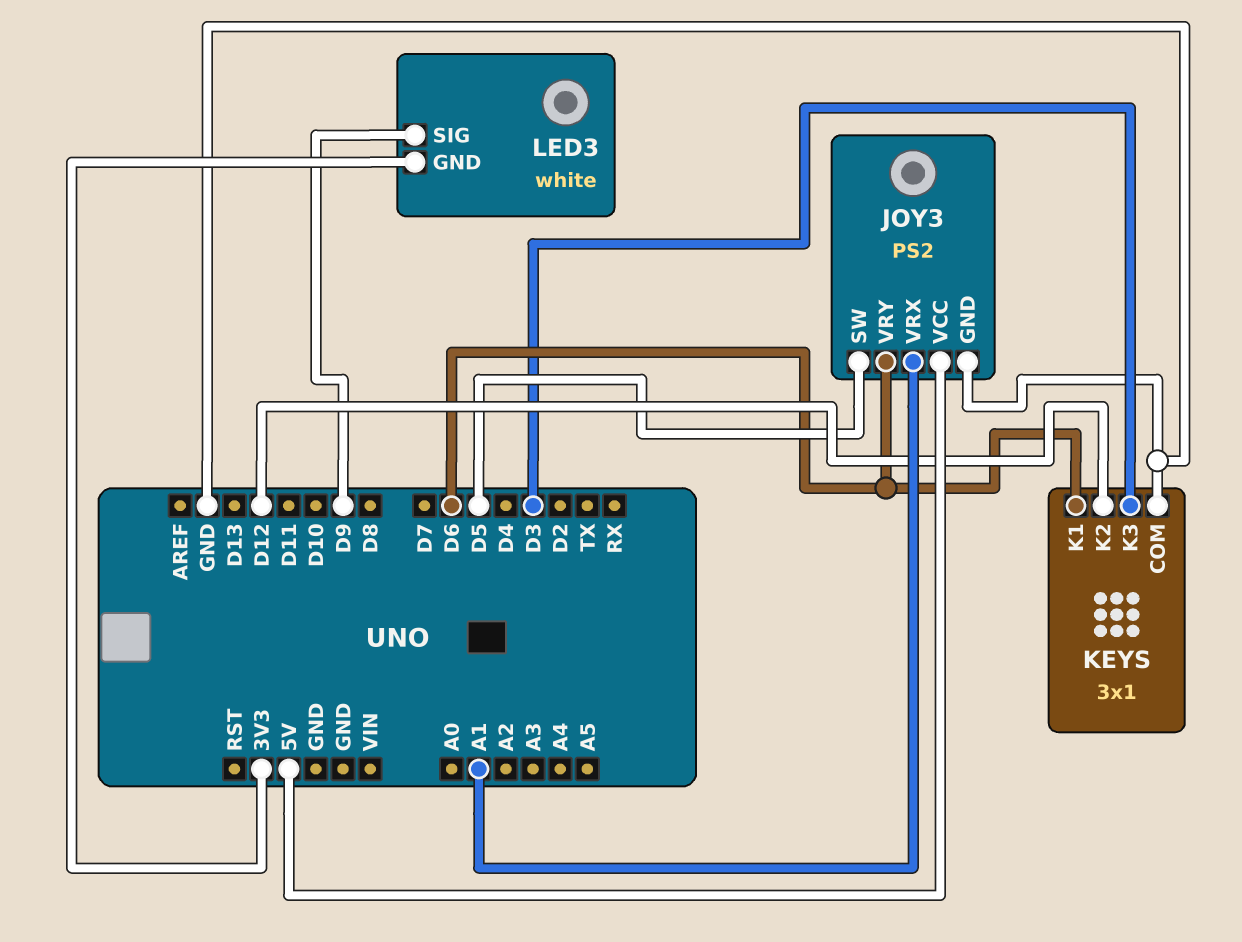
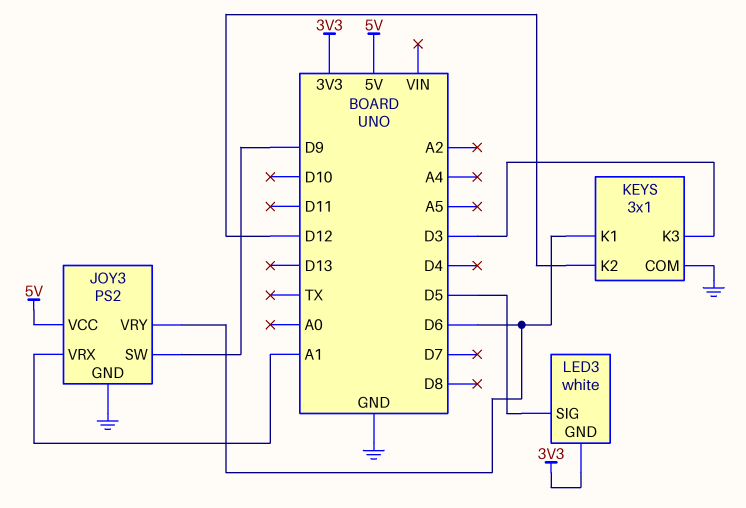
JOY3 pin SW: D5 -> D9
LED3 pin SIG: D9 -> D5

